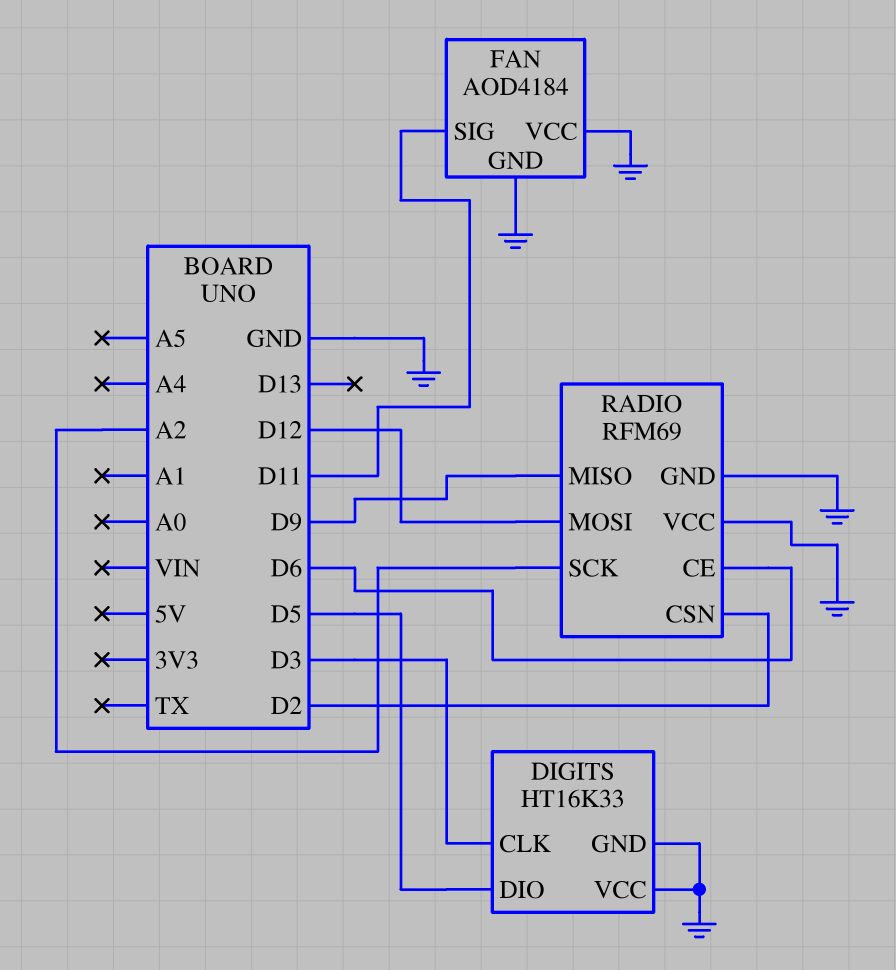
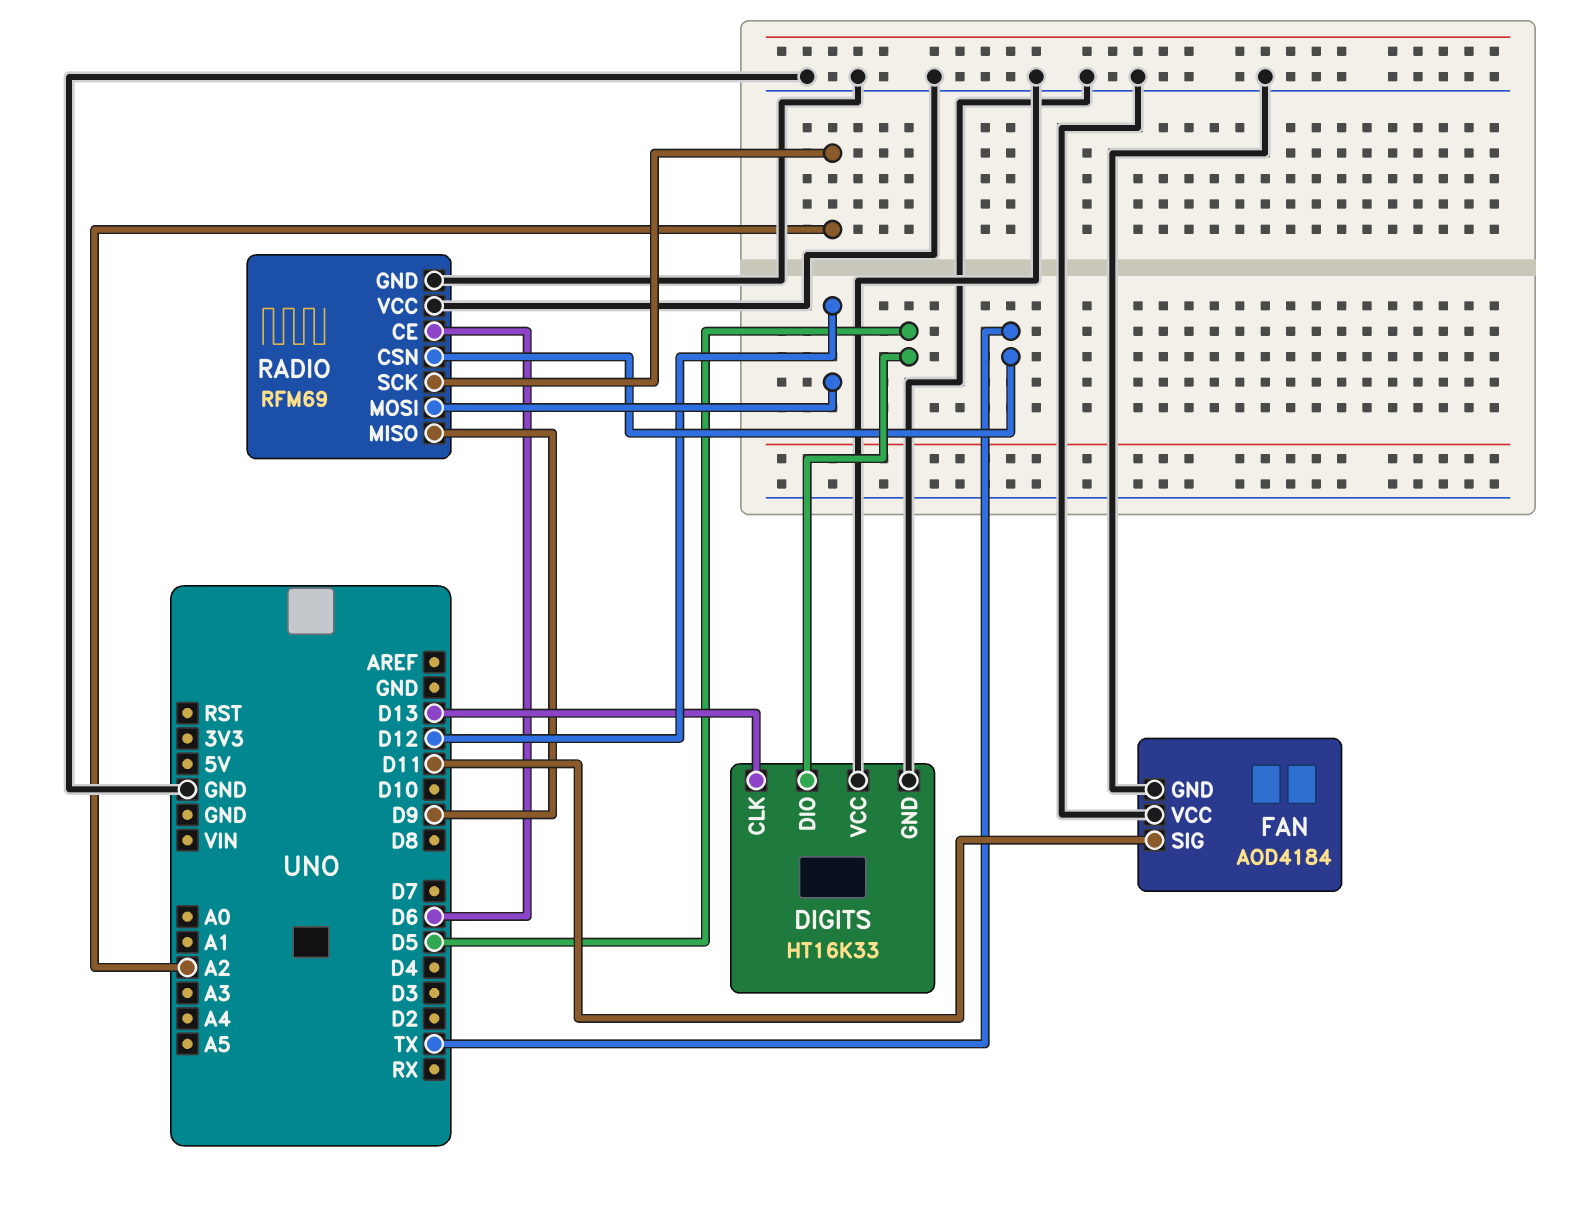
DIGITS pin CLK: D3 -> D13
RADIO pin CSN: D2 -> TX

